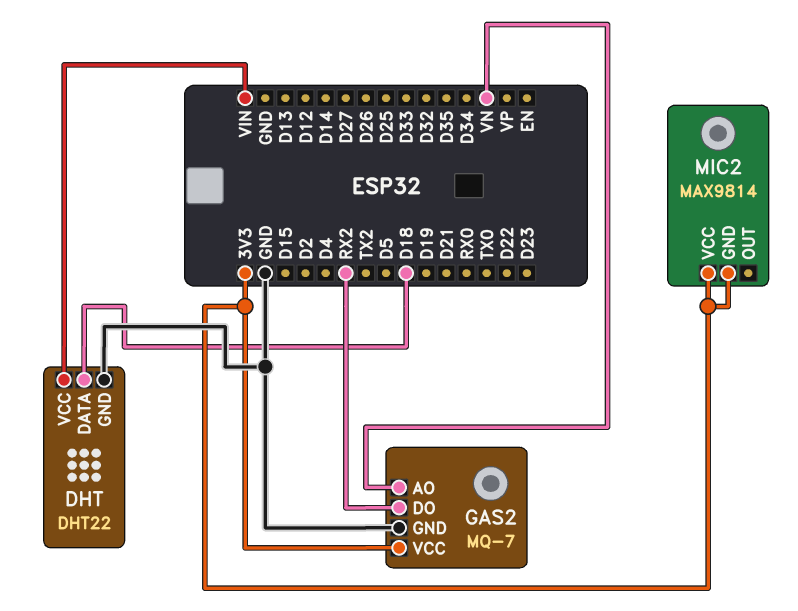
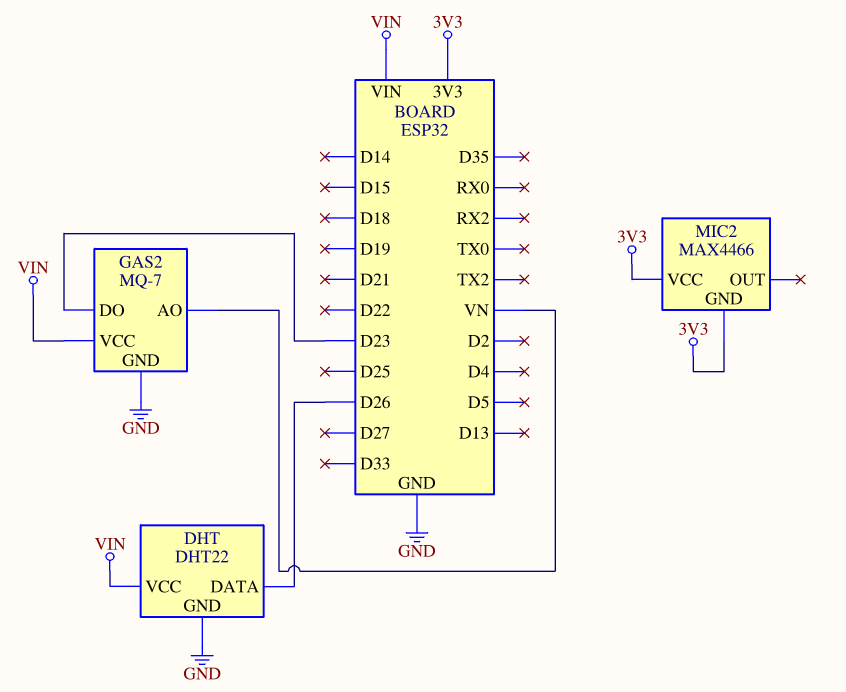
DHT pin DATA: D18 -> D26
GAS2 pin DO: RX2 -> D23
GAS2 pin VCC: 3V3 -> VIN
MIC2: MAX9814 -> MAX4466

